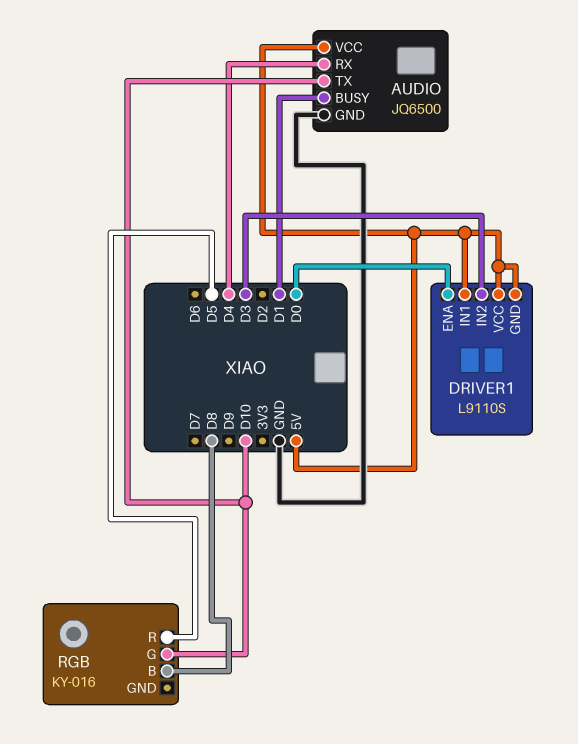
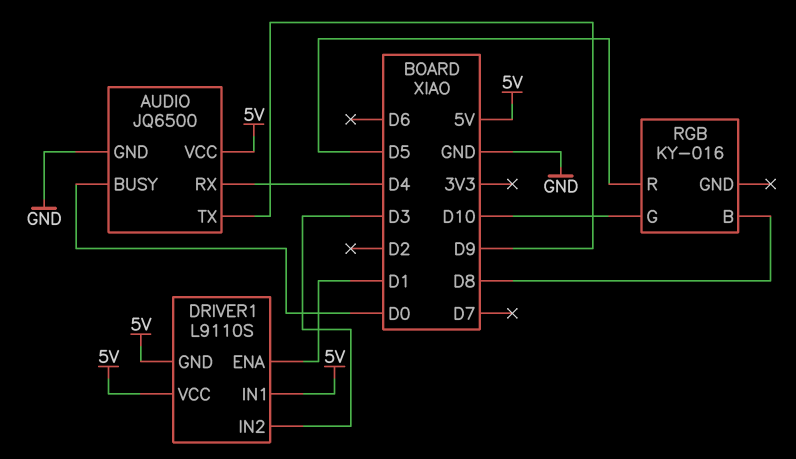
AUDIO pin BUSY: D1 -> D0
AUDIO pin TX: D10 -> D9
DRIVER1 pin ENA: D0 -> D1

